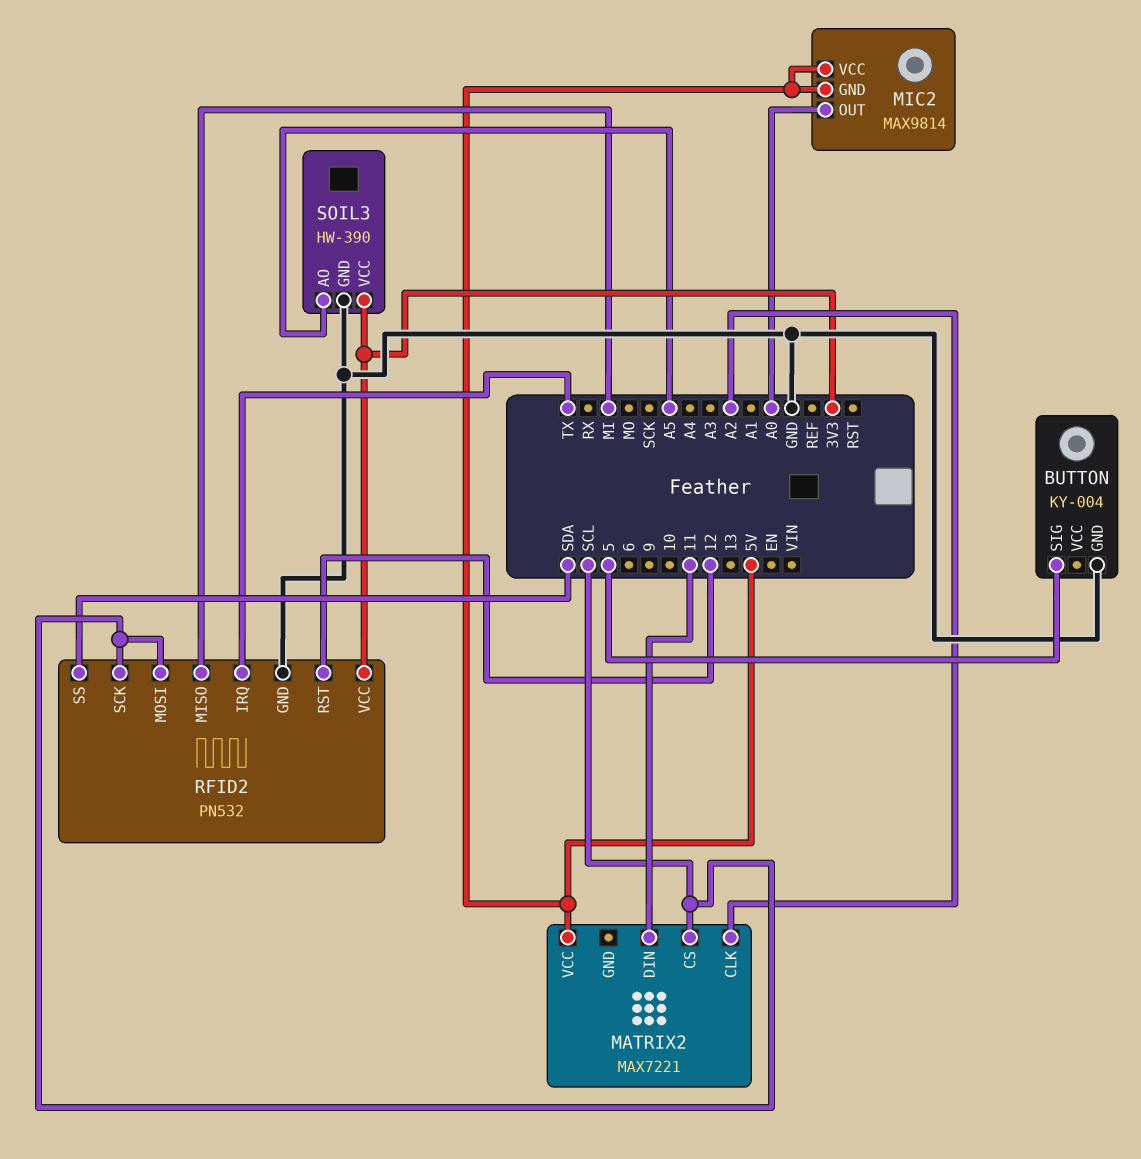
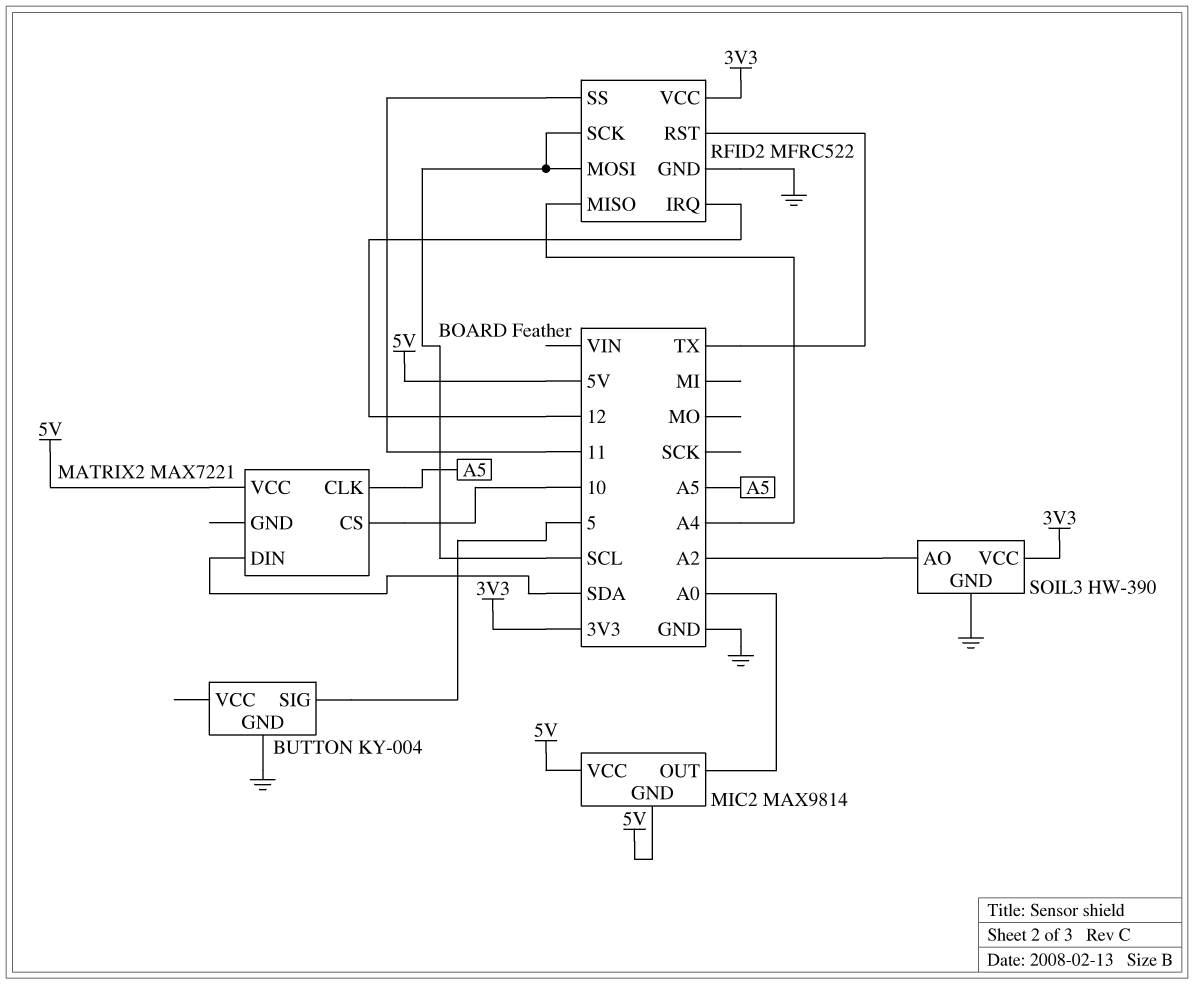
MATRIX2 pin CLK: A2 -> A5
MATRIX2 pin CS: SCL -> 10
MATRIX2 pin DIN: 11 -> SDA
RFID2: PN532 -> MFRC522
RFID2 pin IRQ: TX -> 12
RFID2 pin MISO: MI -> A4
RFID2 pin RST: 12 -> TX
RFID2 pin SS: SDA -> 11
SOIL3 pin AO: A5 -> A2

